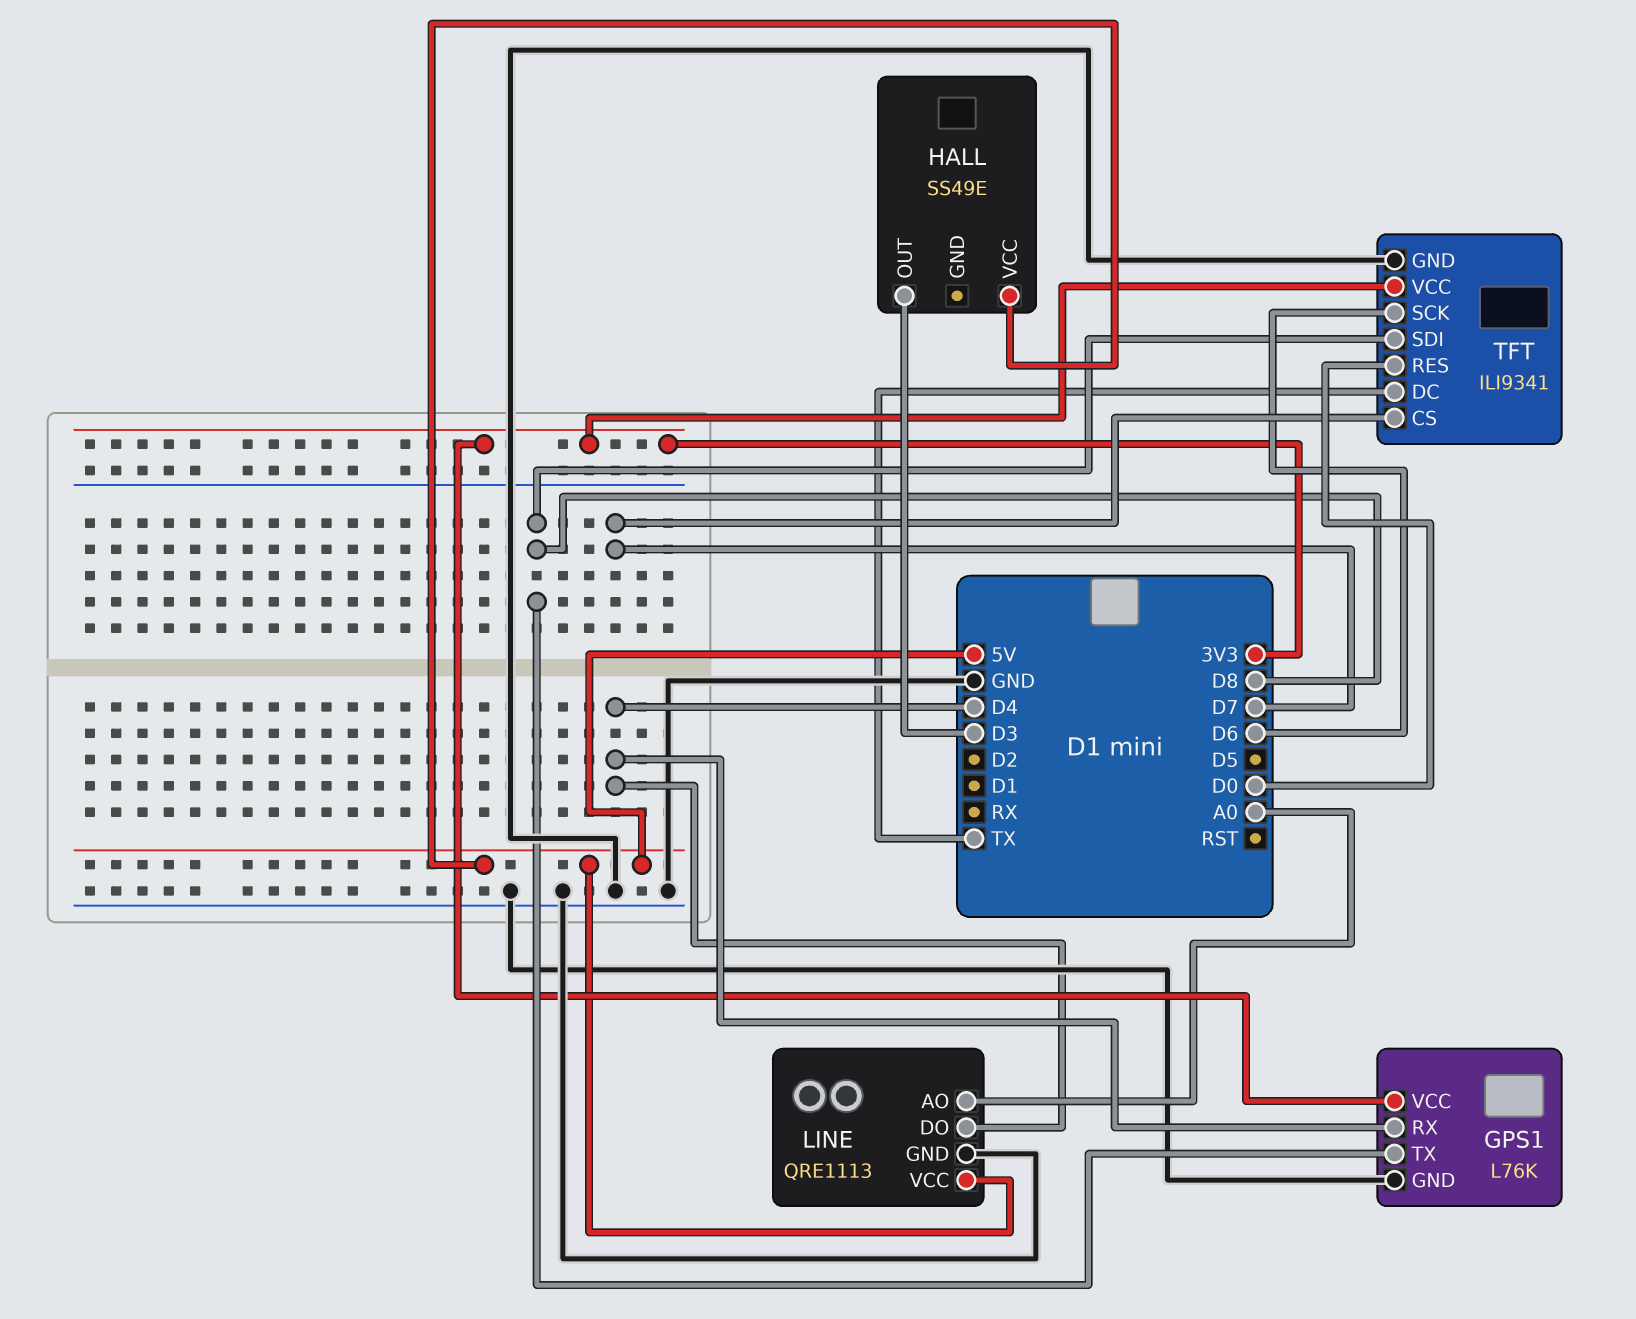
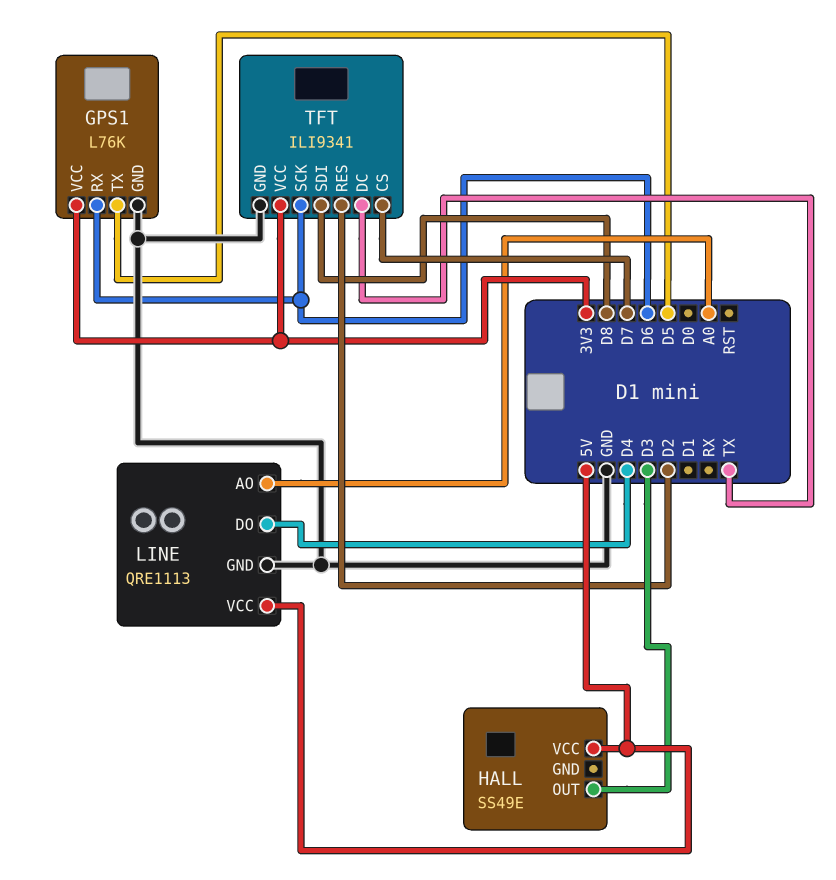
GPS1 pin RX: D4 -> D6
GPS1 pin TX: D8 -> D5
TFT pin RES: D0 -> D2

